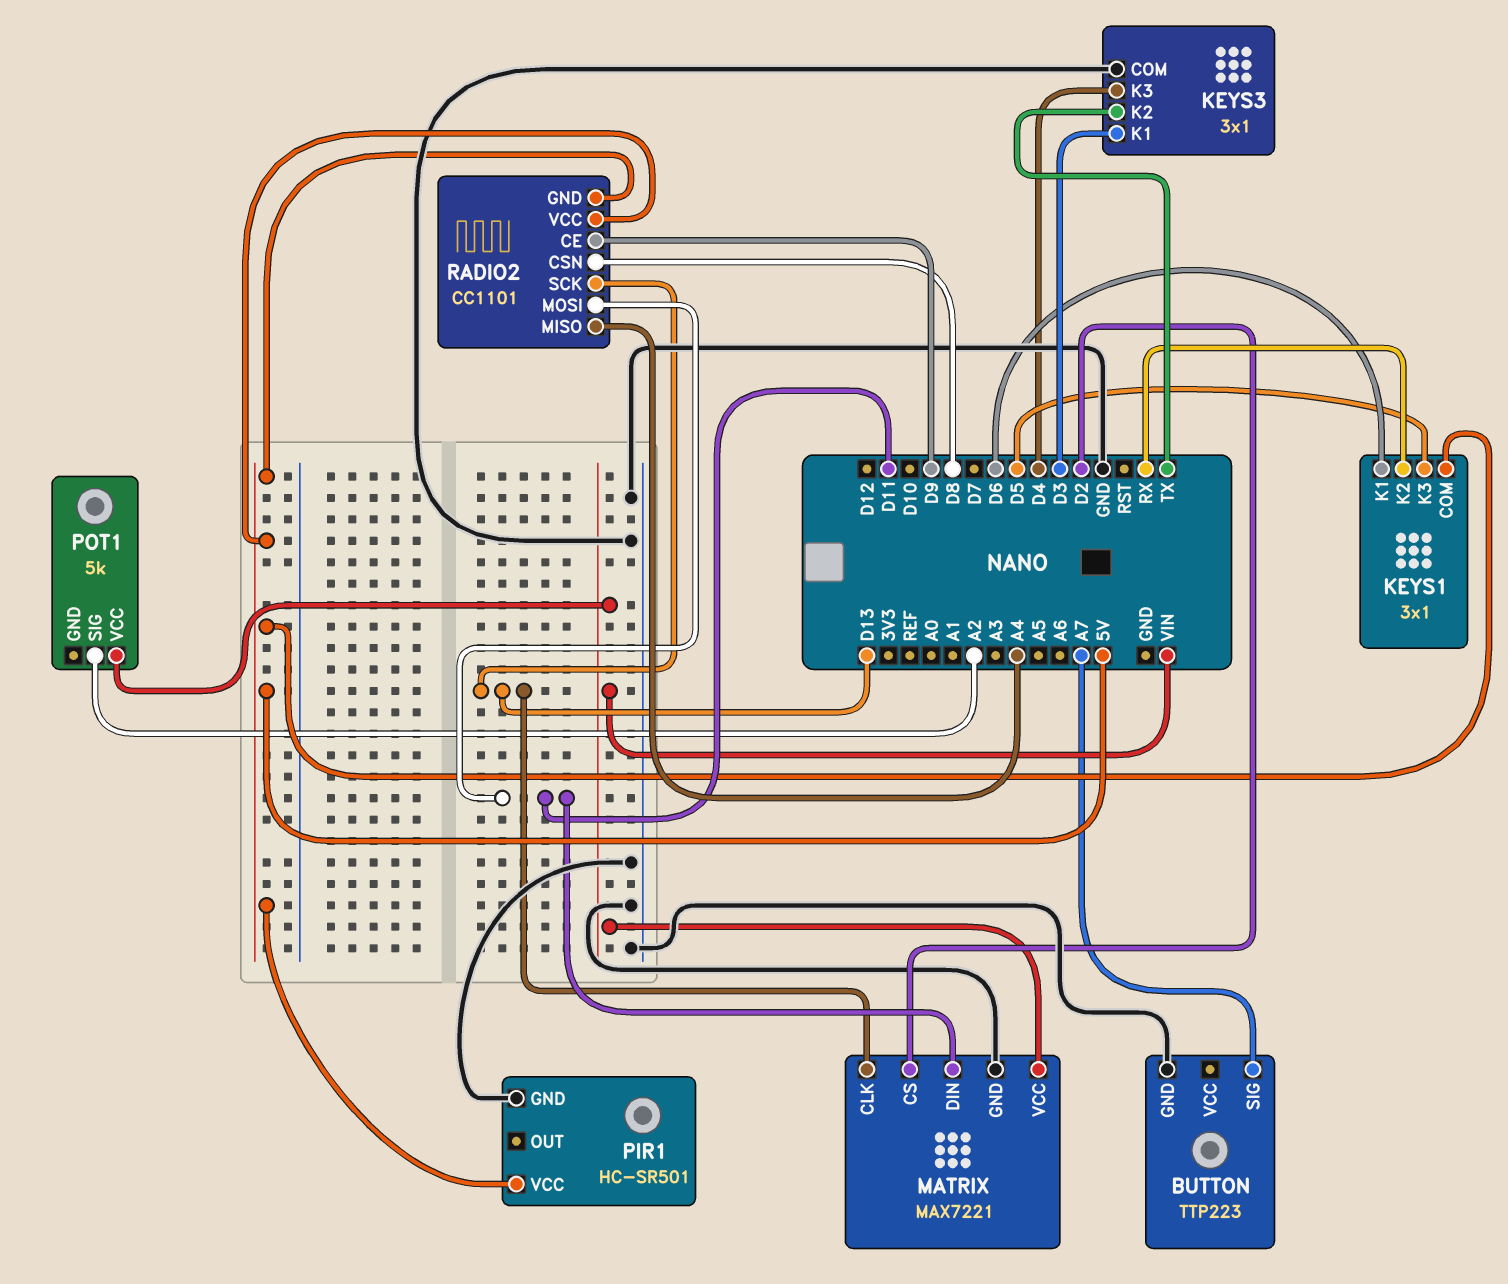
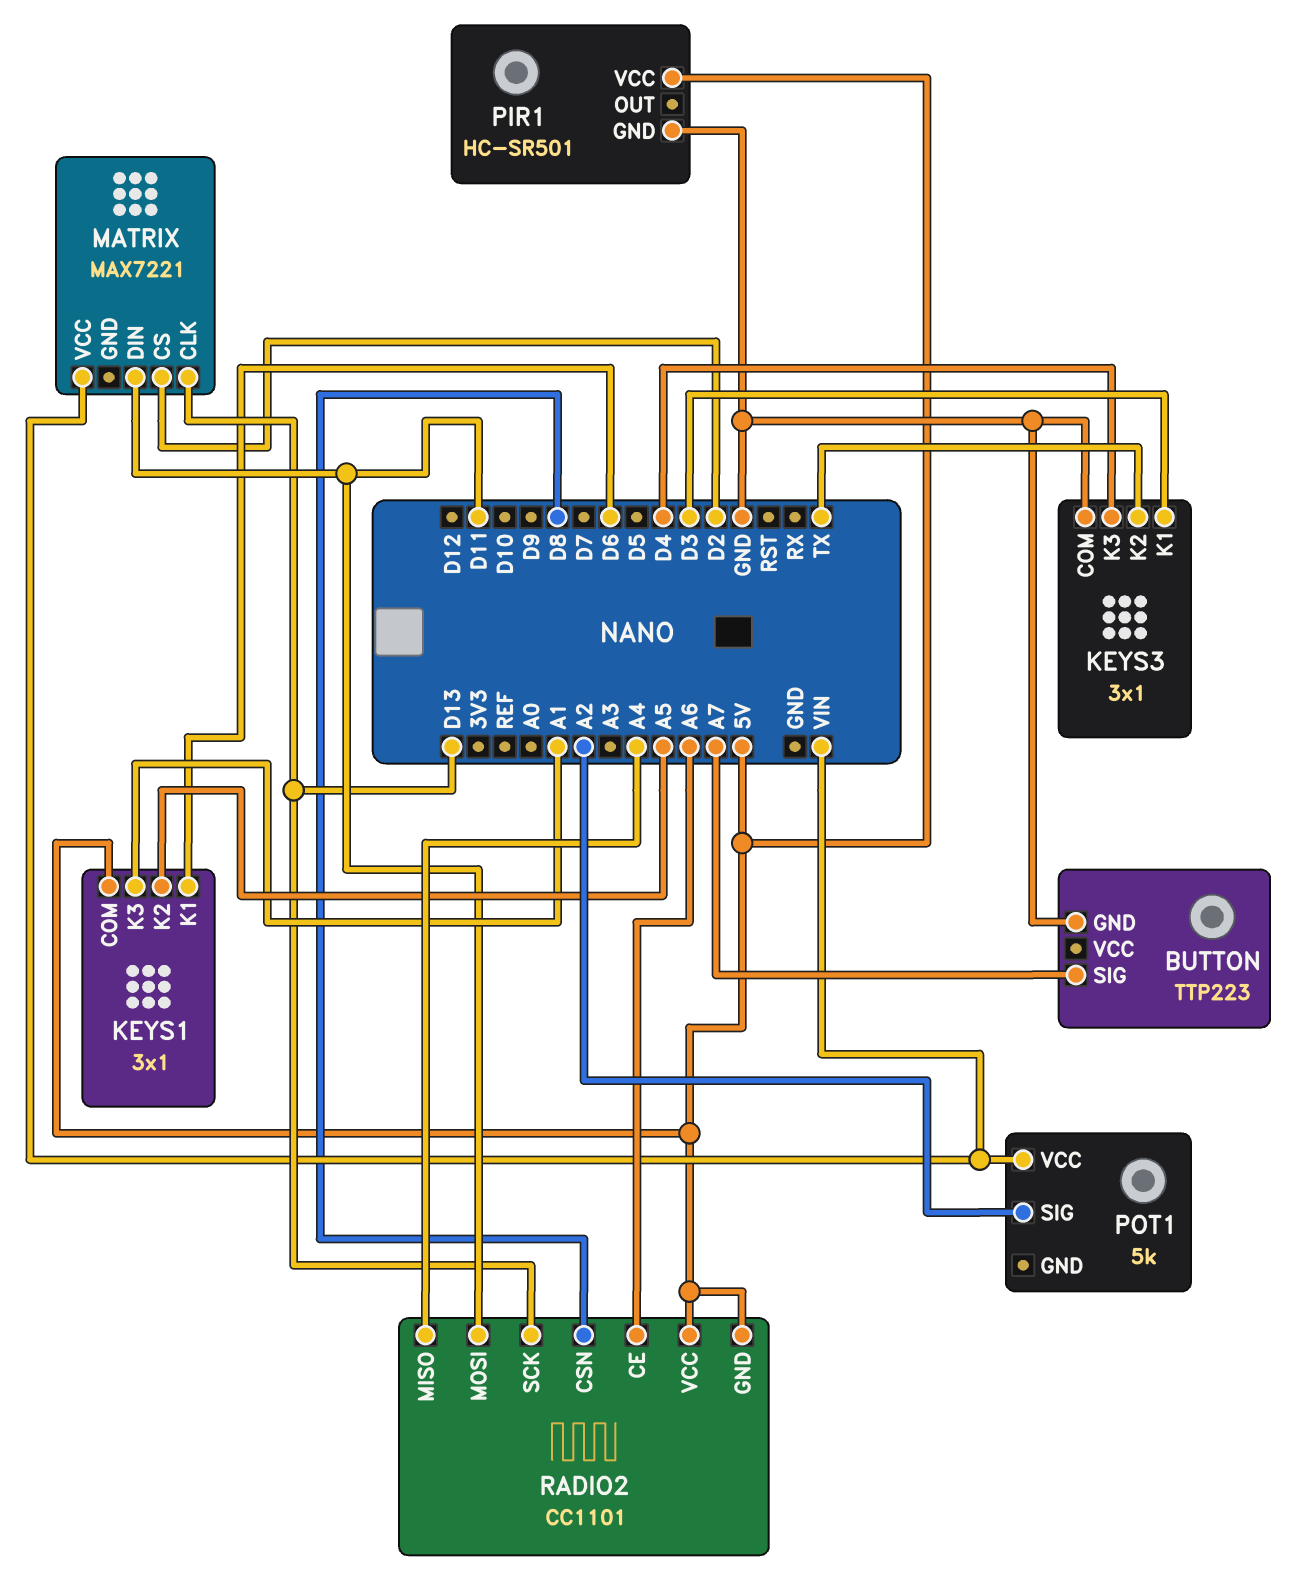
KEYS1 pin K2: RX -> A5
KEYS1 pin K3: D5 -> A1
MATRIX pin GND: GND -> none
RADIO2 pin CE: D9 -> A6

